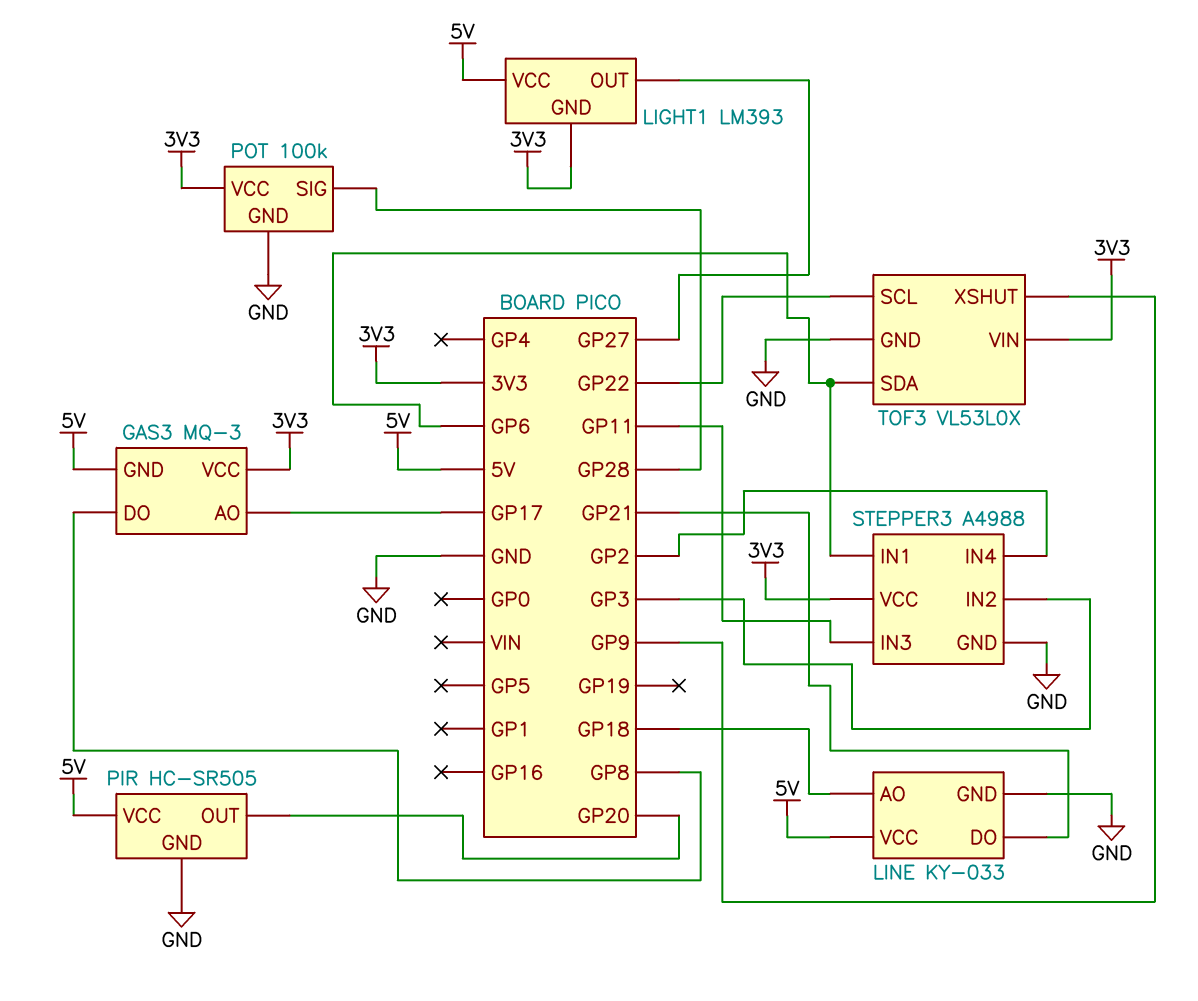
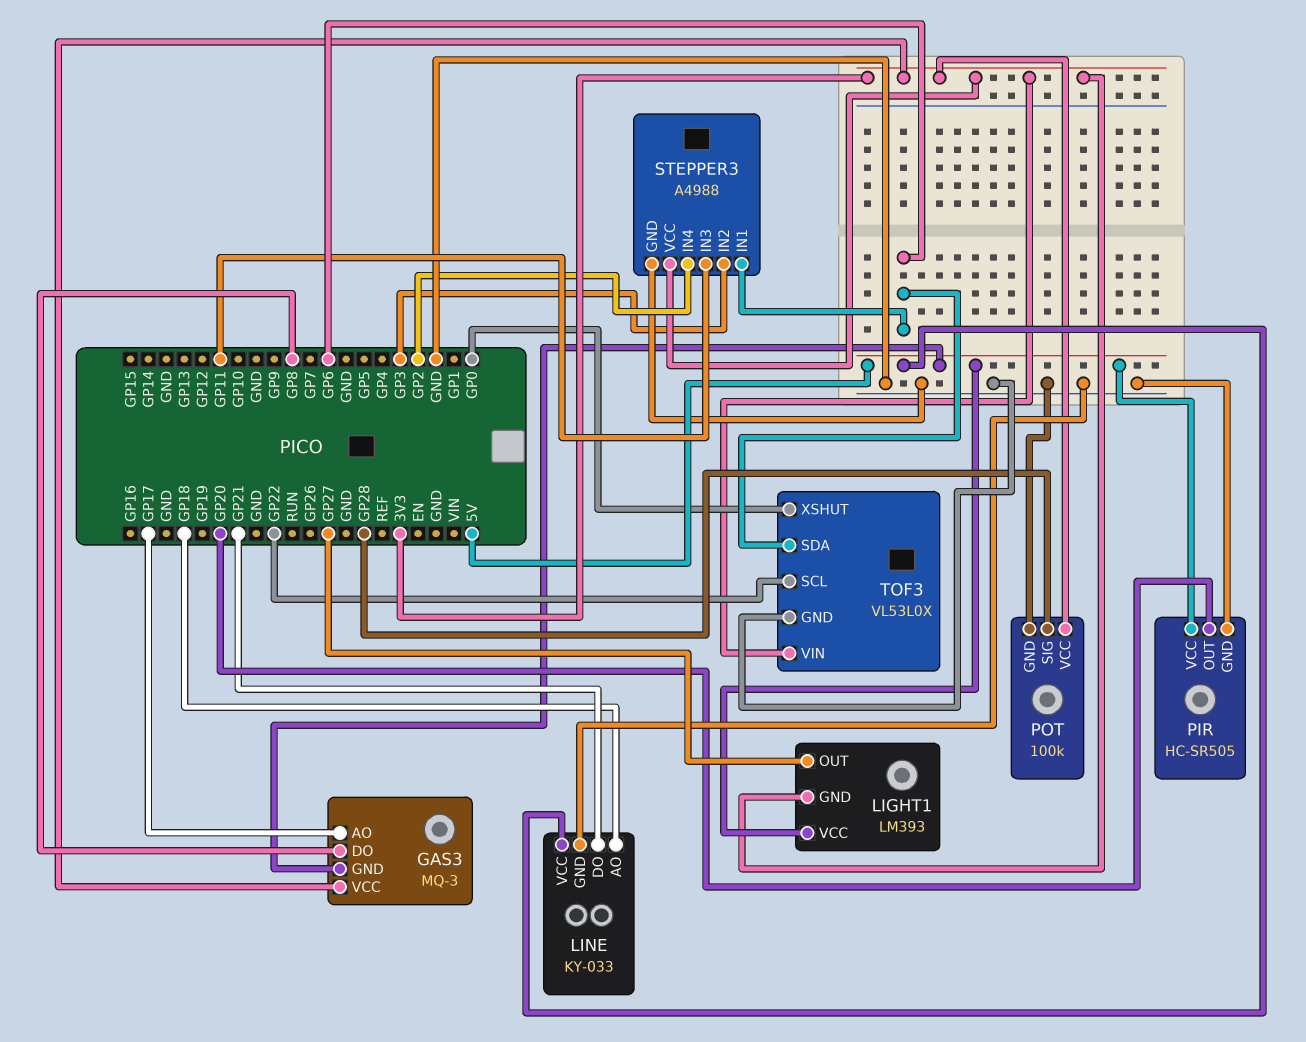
TOF3 pin XSHUT: GP9 -> GP0

